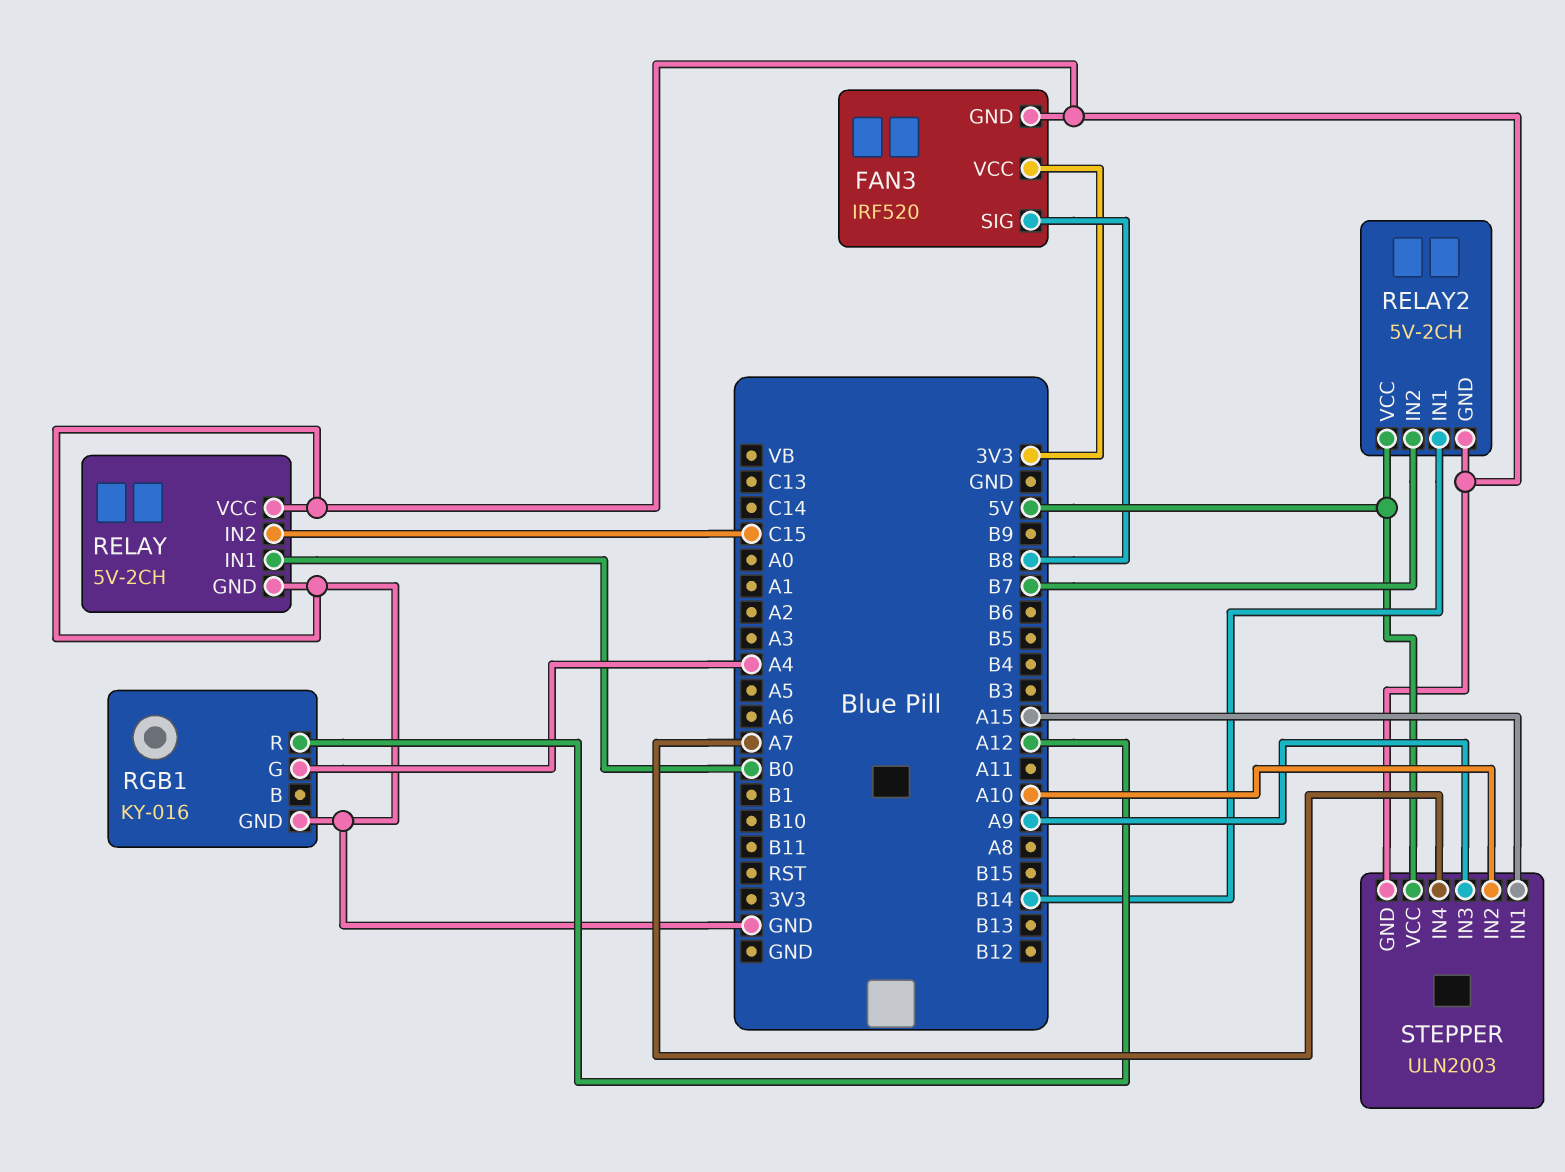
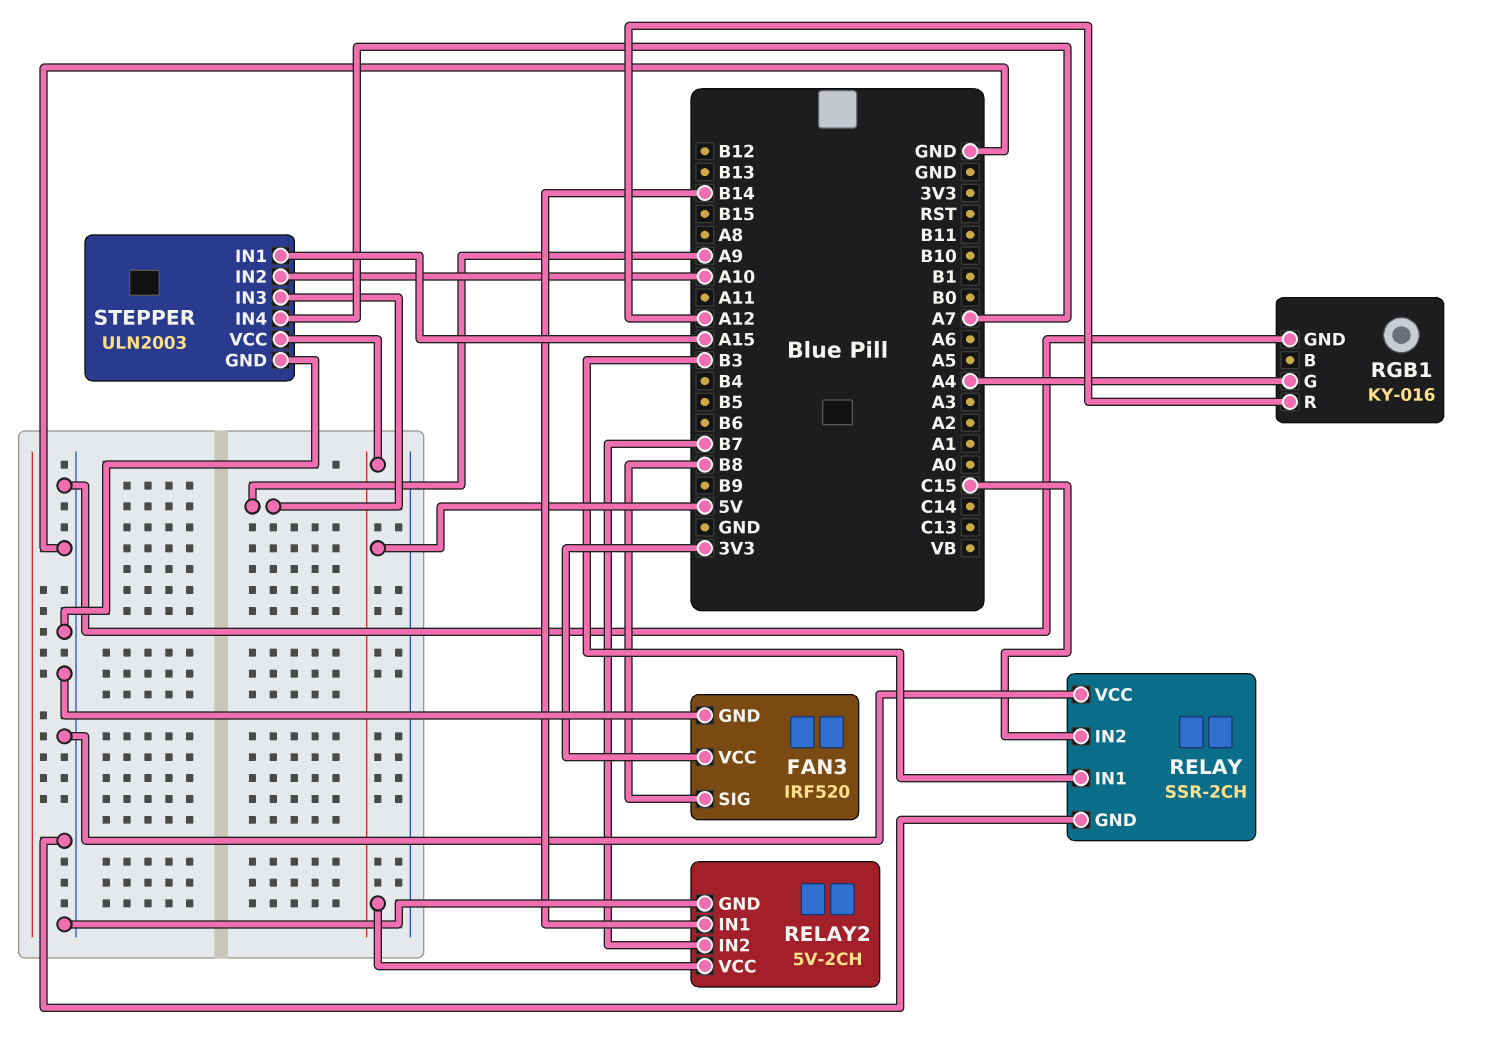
RELAY: 5V-2CH -> SSR-2CH
RELAY pin IN1: B0 -> B3

